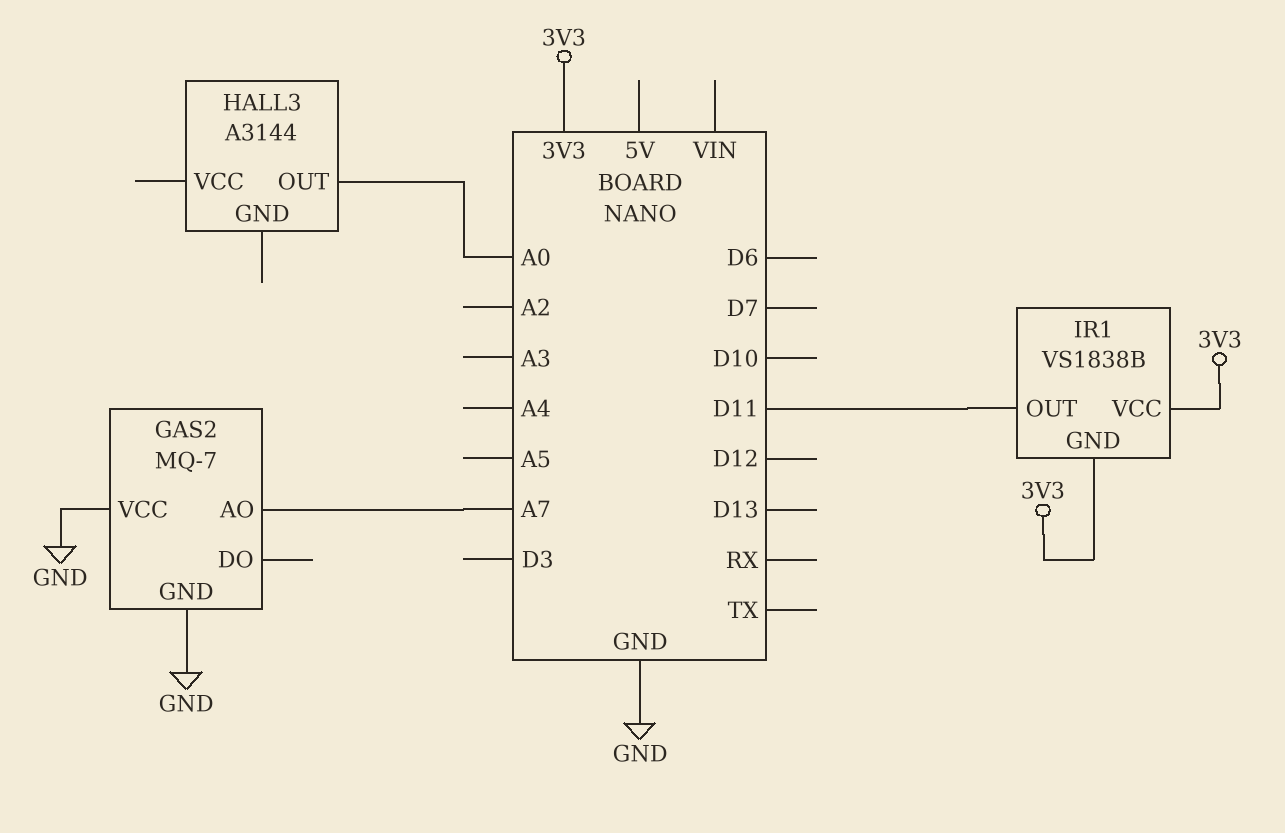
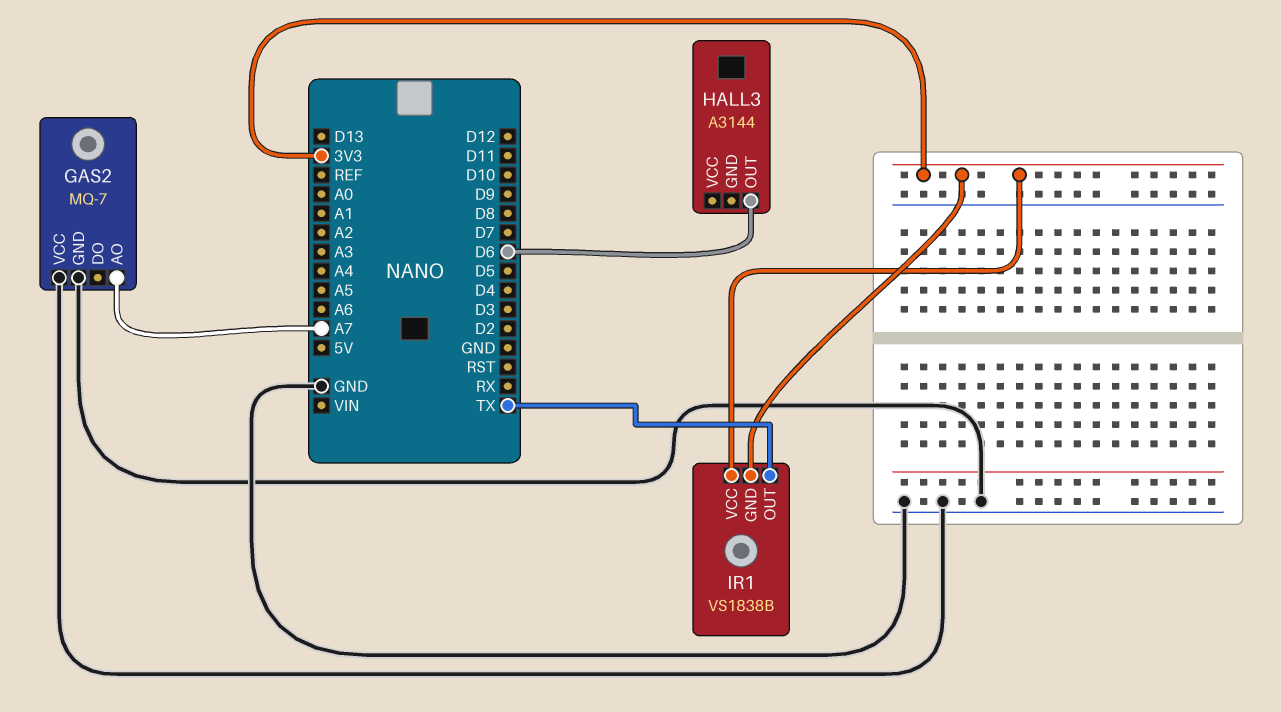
HALL3 pin OUT: A0 -> D6
IR1 pin OUT: D11 -> TX

